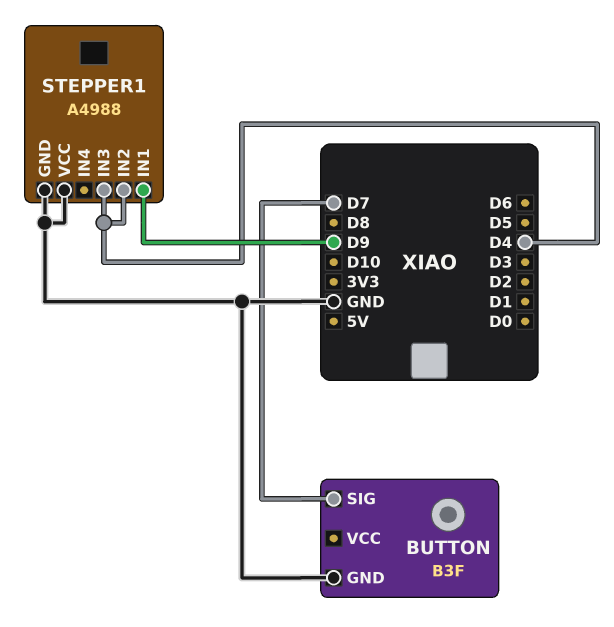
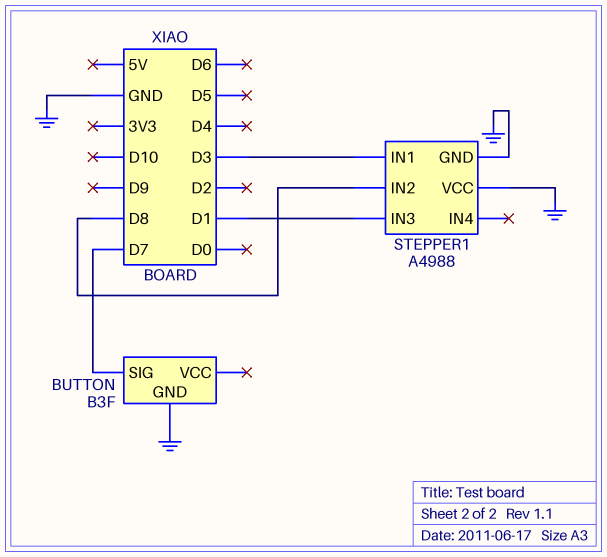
STEPPER1 pin IN1: D9 -> D3
STEPPER1 pin IN2: D4 -> D8
STEPPER1 pin IN3: D4 -> D1

